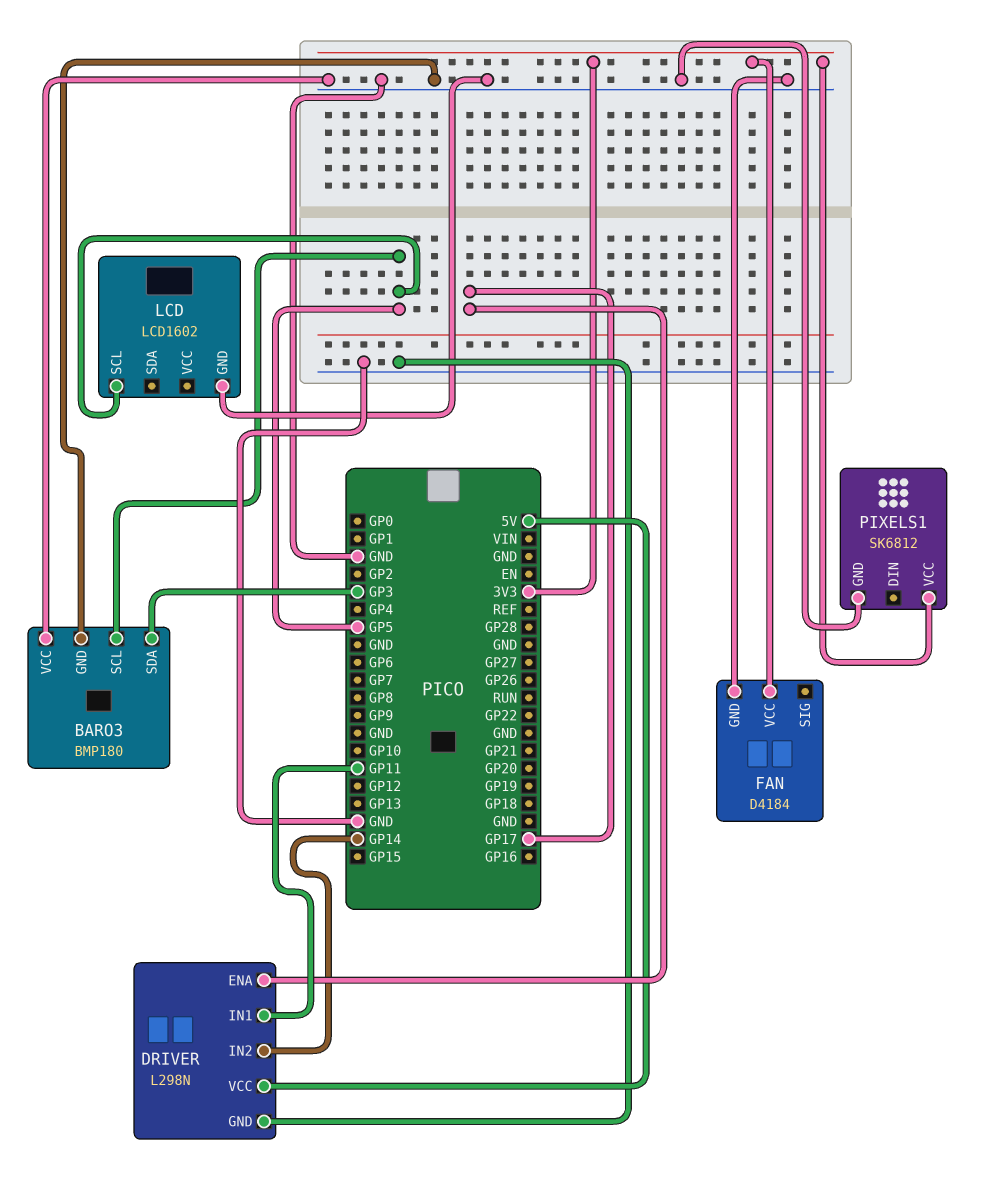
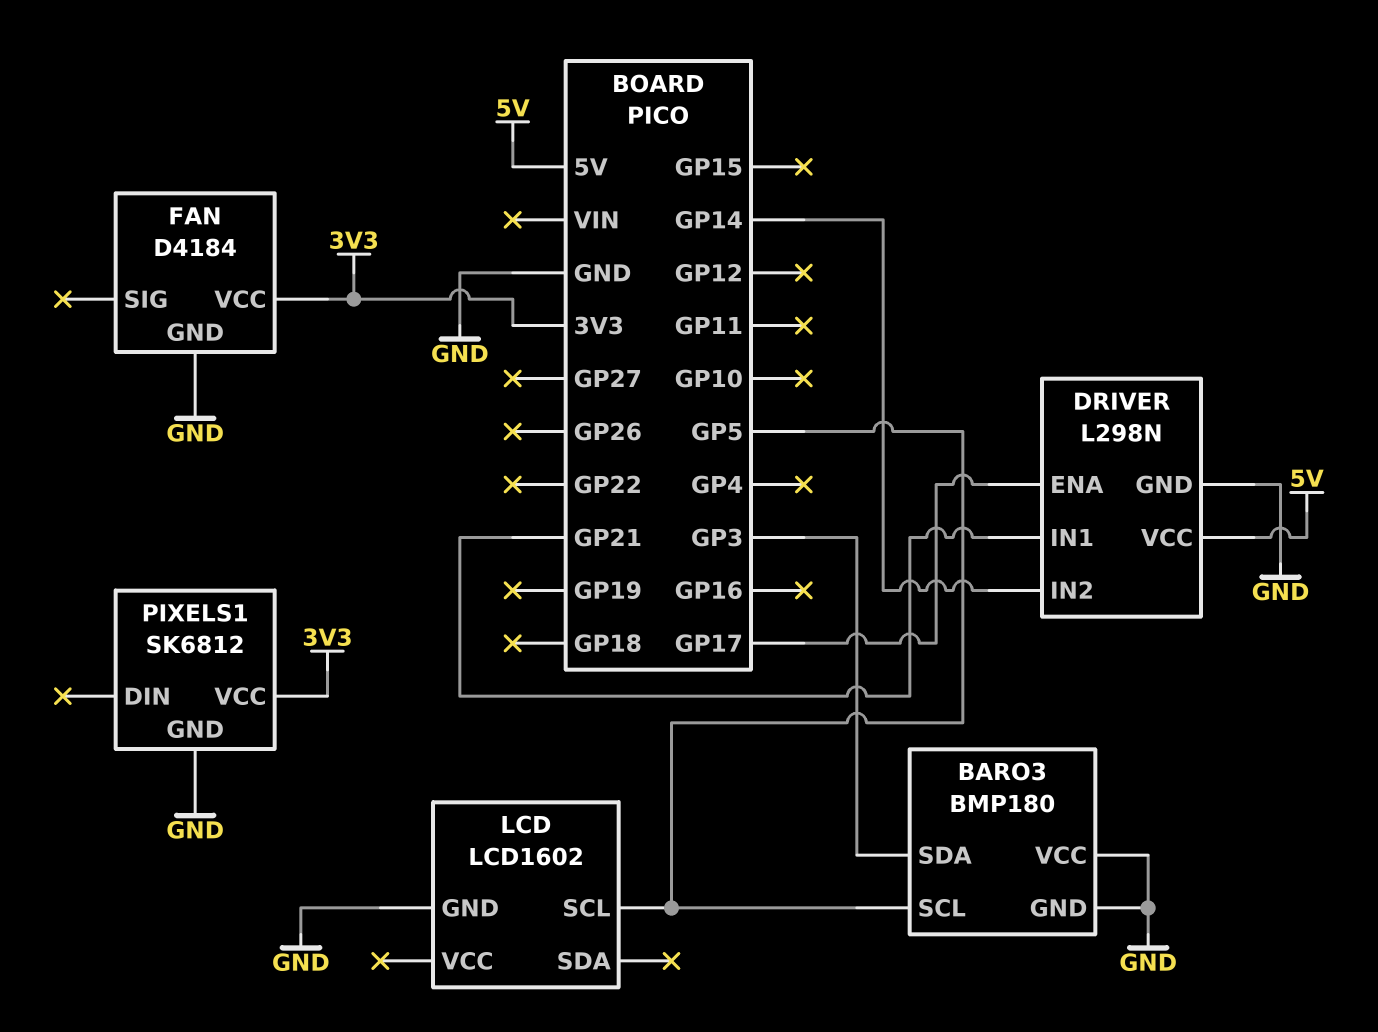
DRIVER pin IN1: GP11 -> GP21

